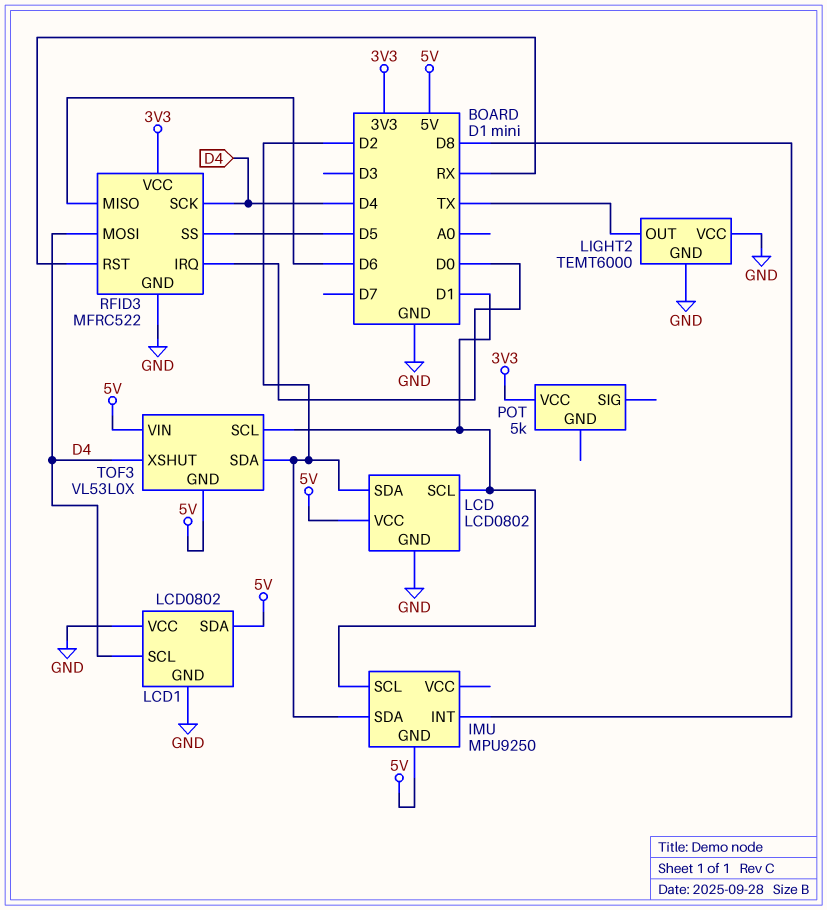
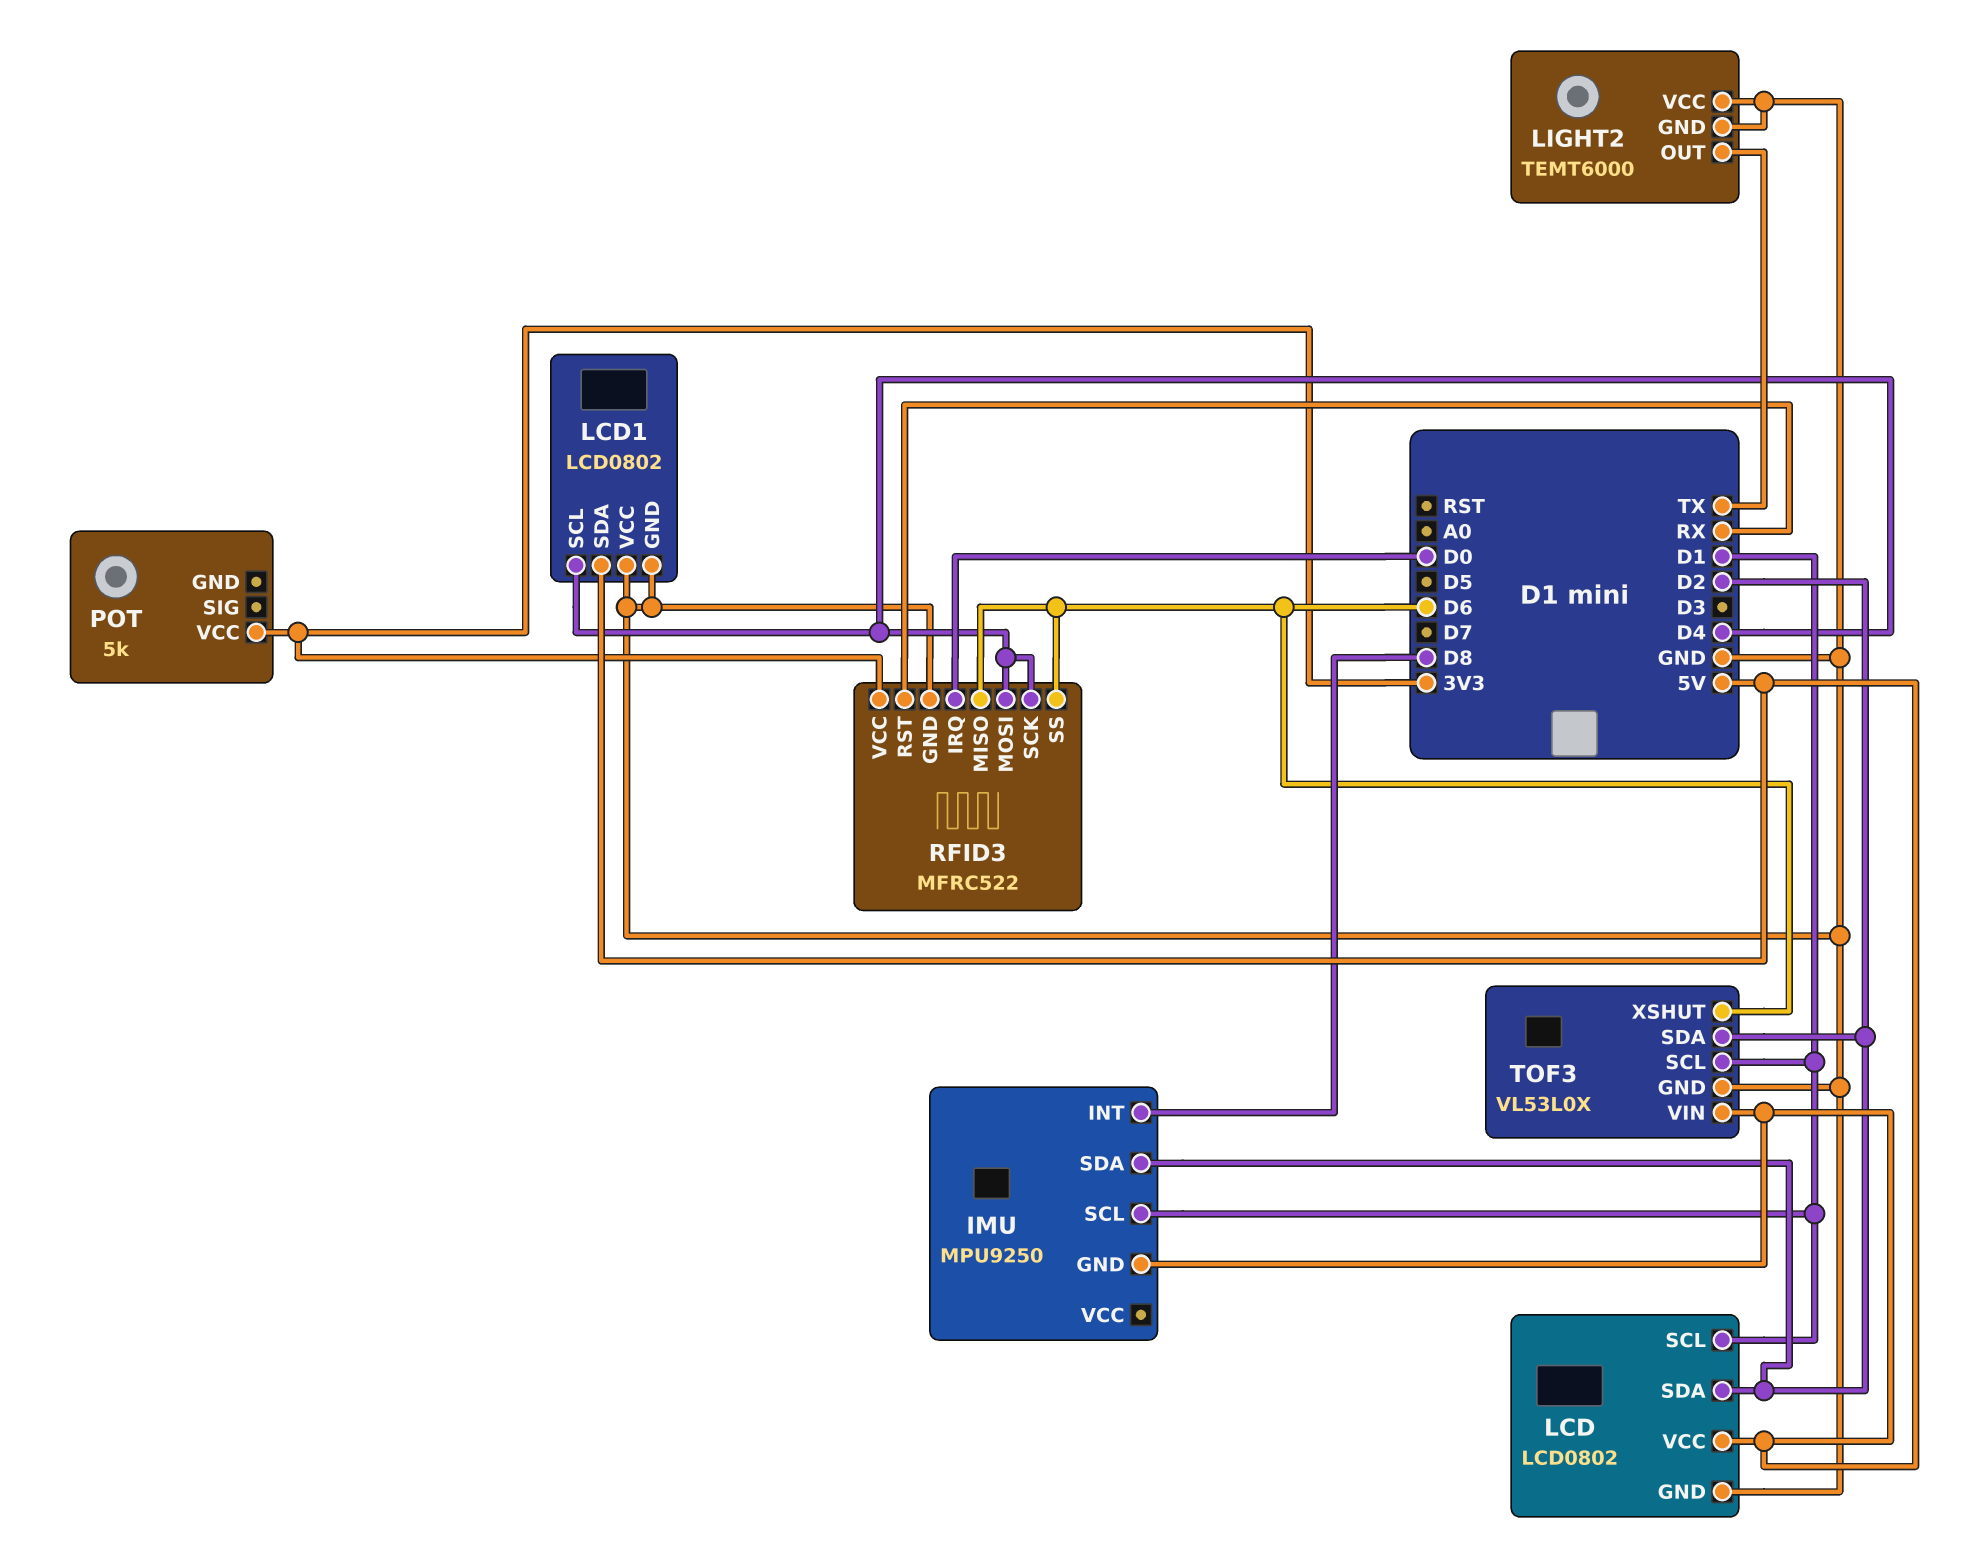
RFID3 pin SS: D5 -> D6
TOF3 pin GND: 5V -> GND
TOF3 pin XSHUT: D4 -> D6

